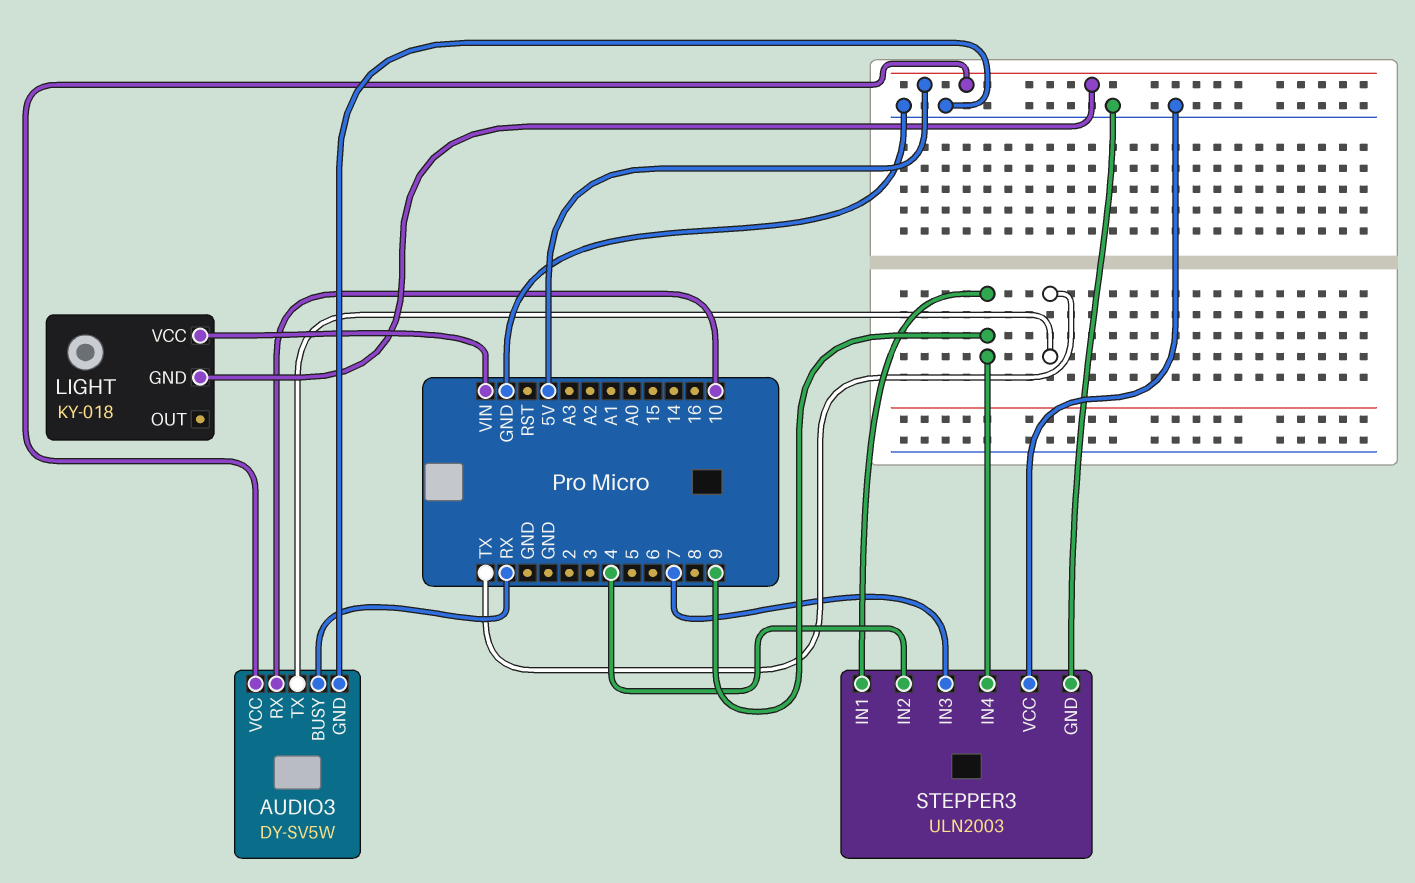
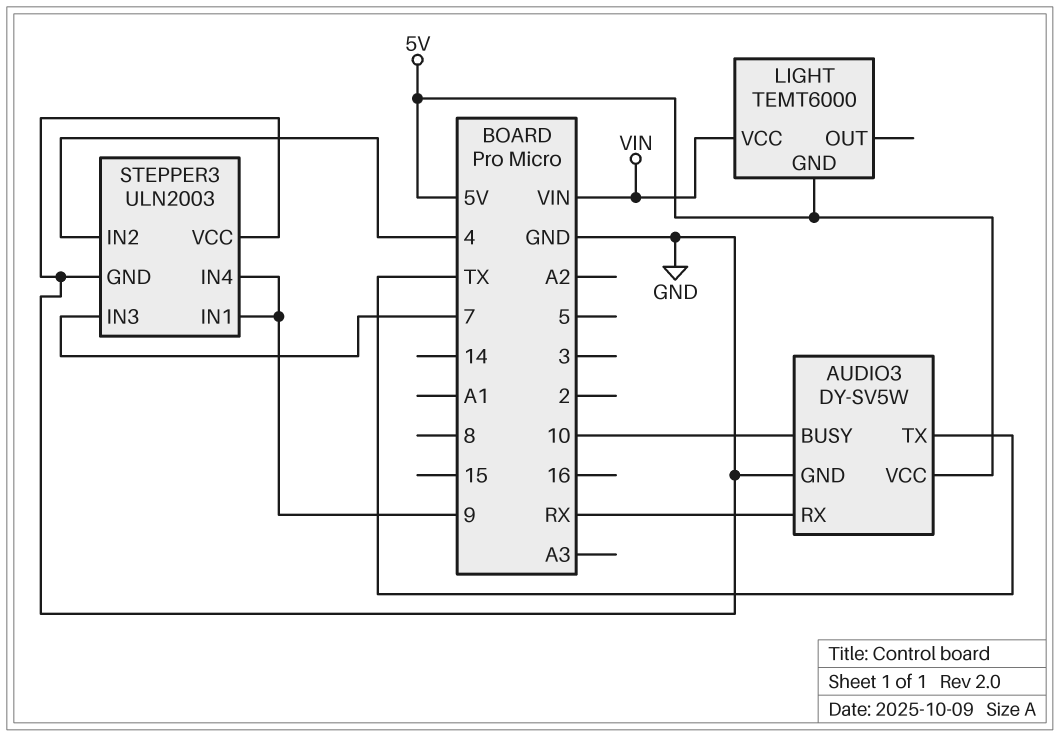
AUDIO3 pin BUSY: RX -> 10
AUDIO3 pin RX: 10 -> RX
LIGHT: KY-018 -> TEMT6000

